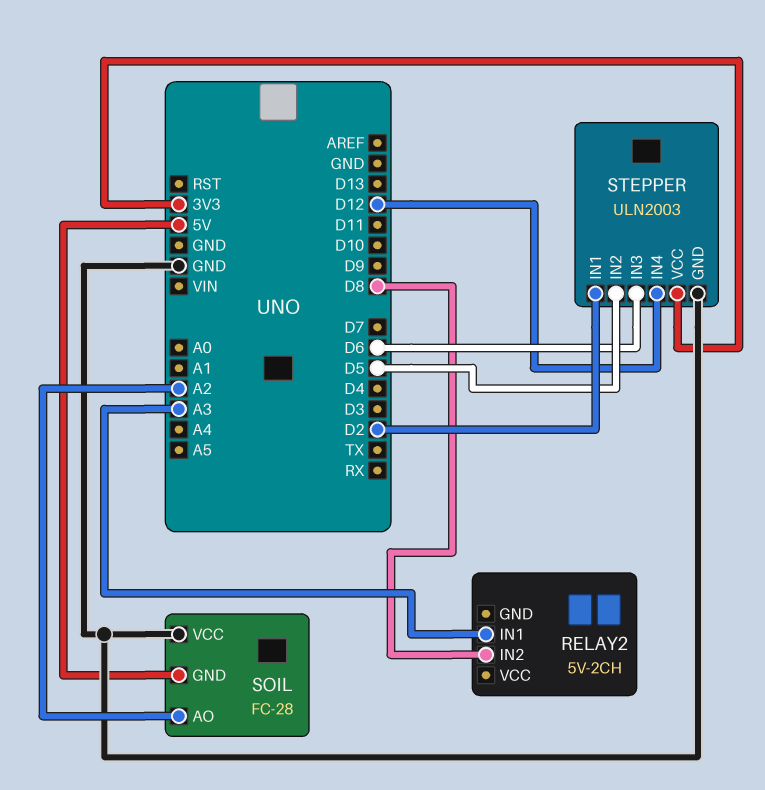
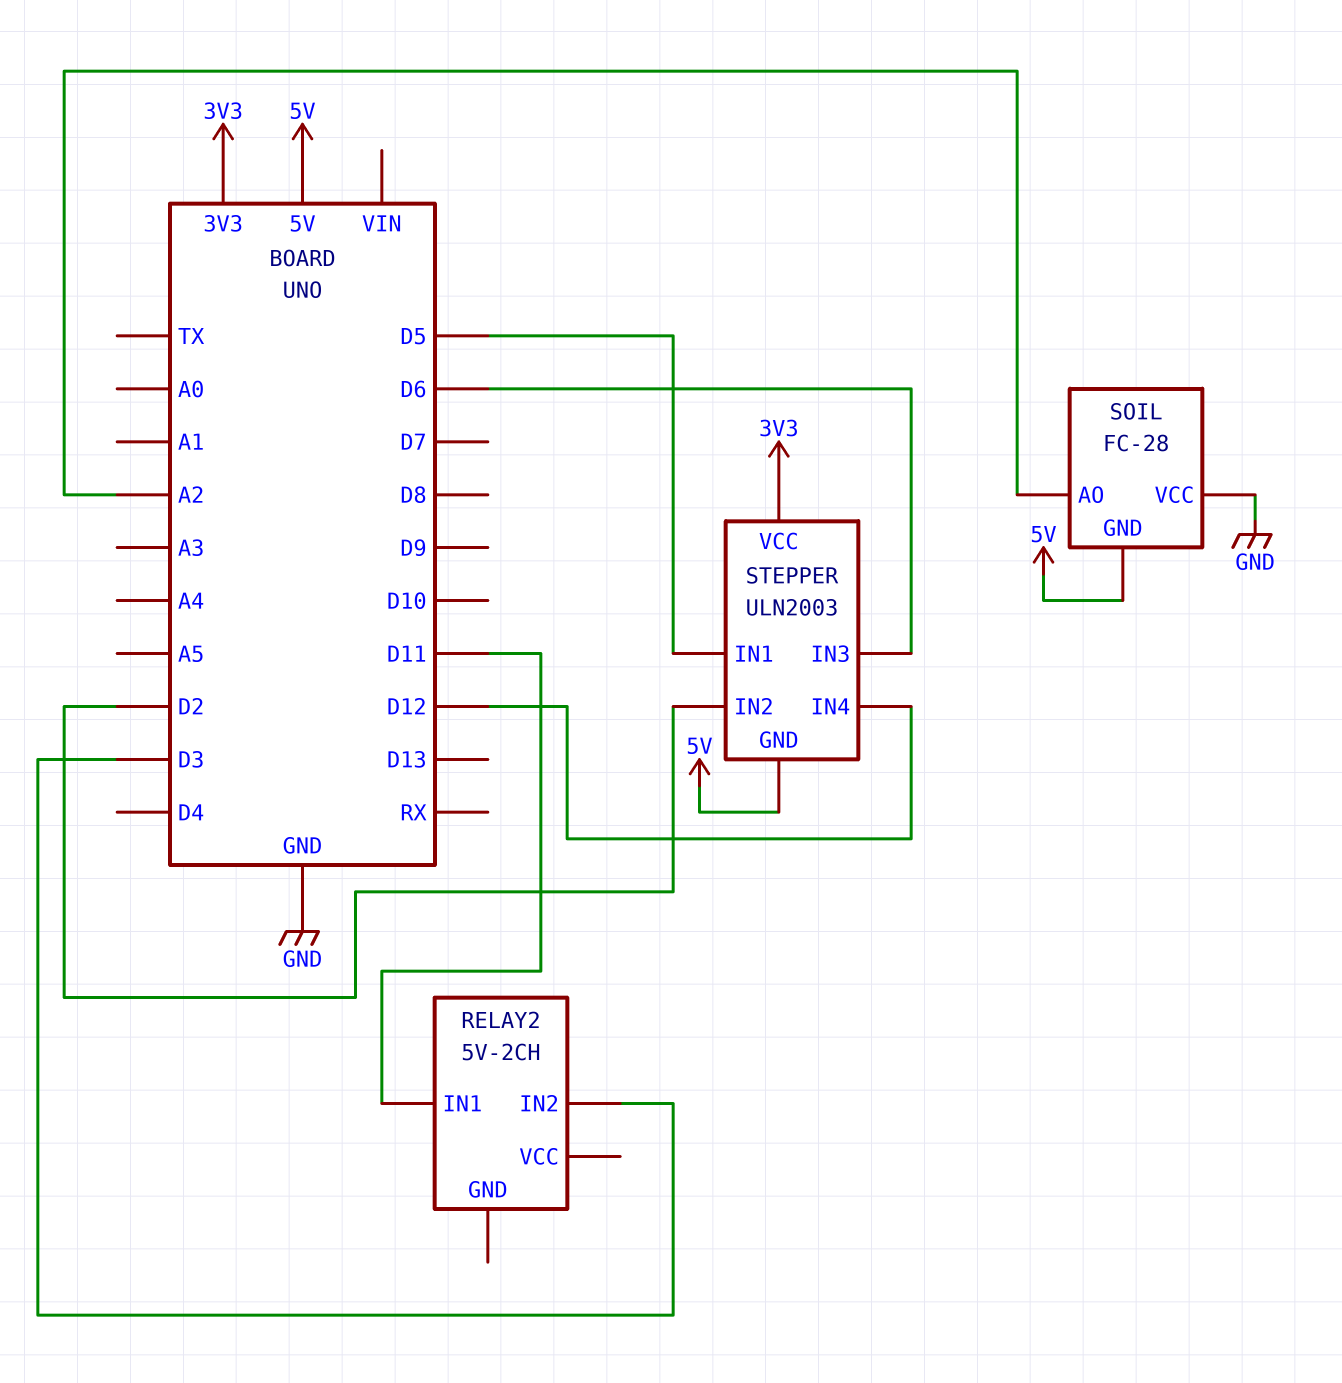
RELAY2 pin IN1: A3 -> D11
RELAY2 pin IN2: D8 -> D3
STEPPER pin GND: GND -> 5V
STEPPER pin IN1: D2 -> D5
STEPPER pin IN2: D5 -> D2

